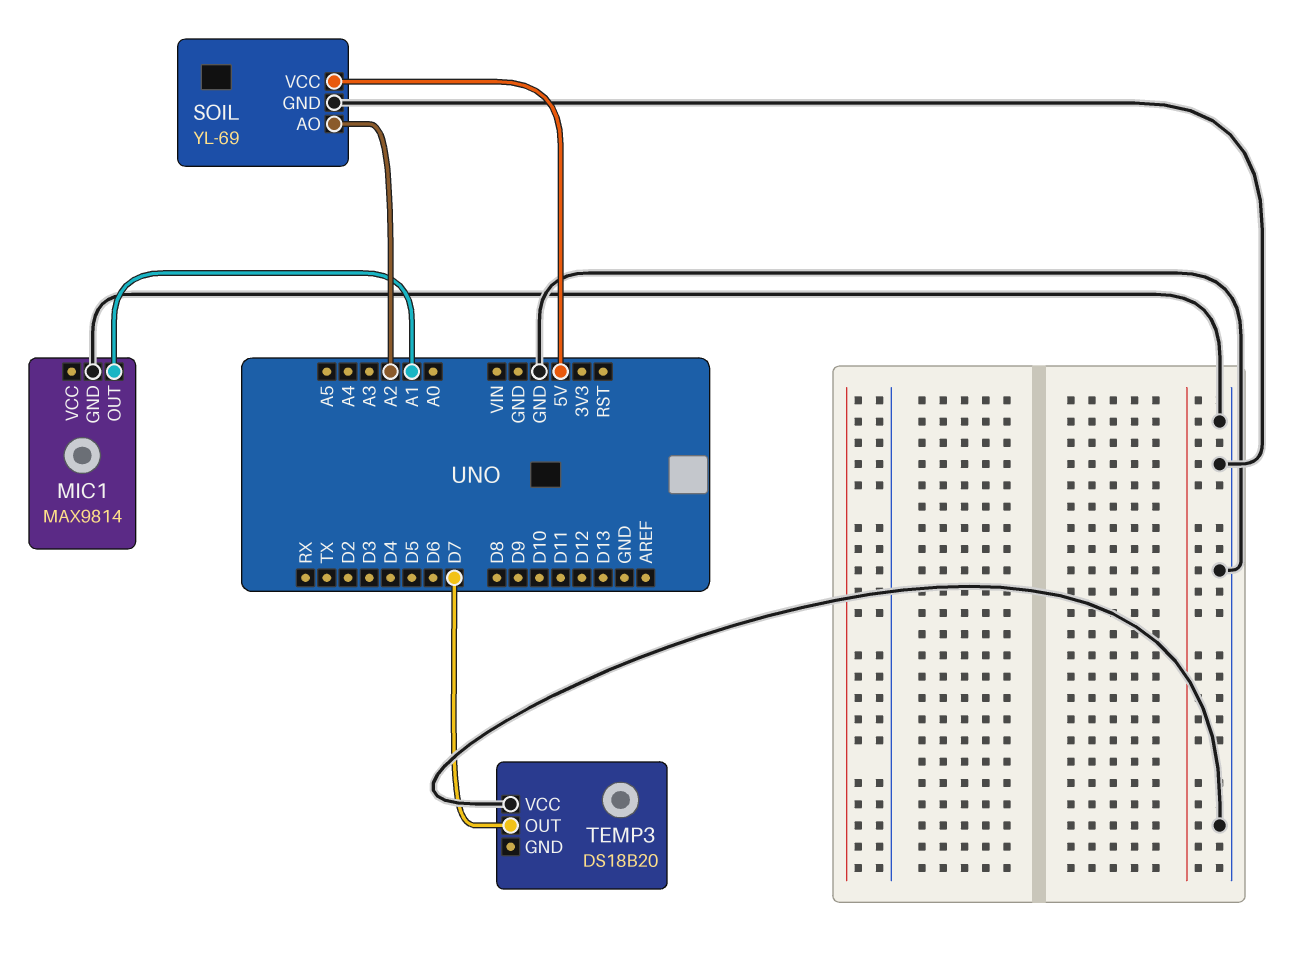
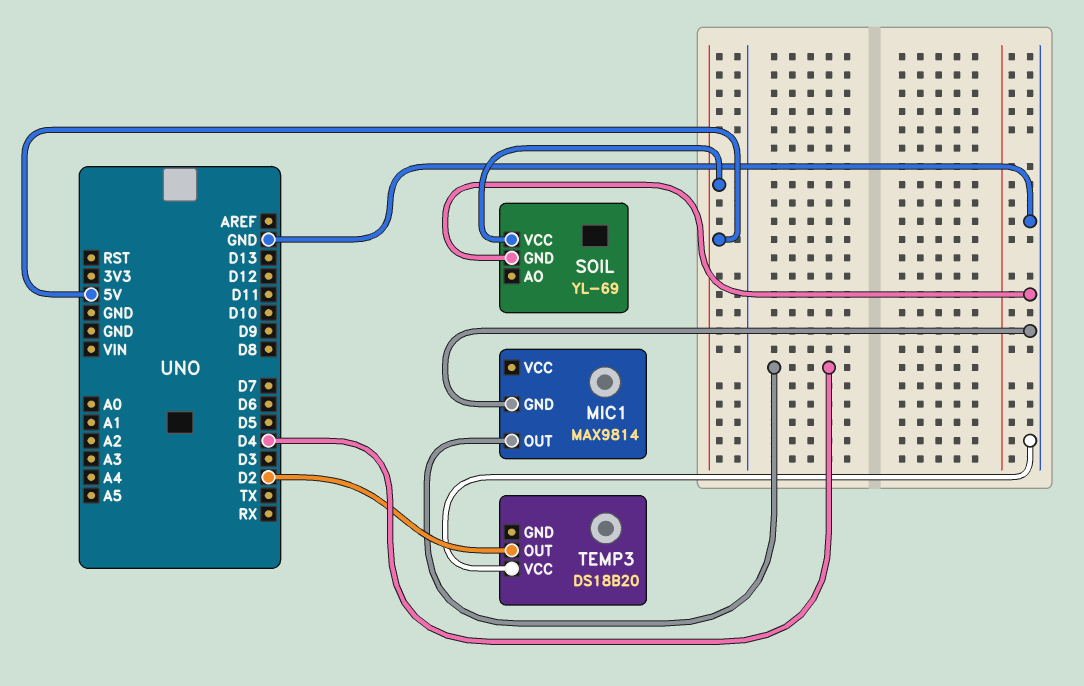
MIC1 pin OUT: A1 -> D4
SOIL pin AO: A2 -> none
TEMP3 pin OUT: D7 -> D2

